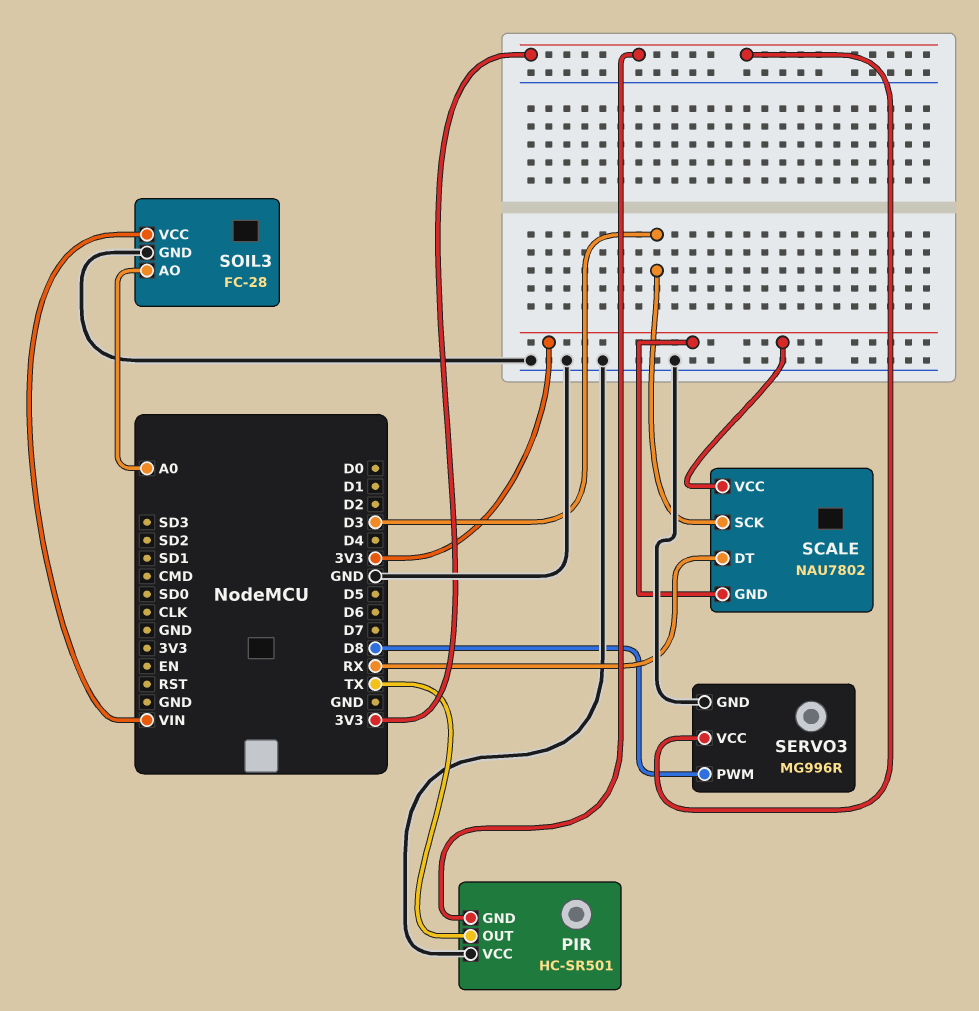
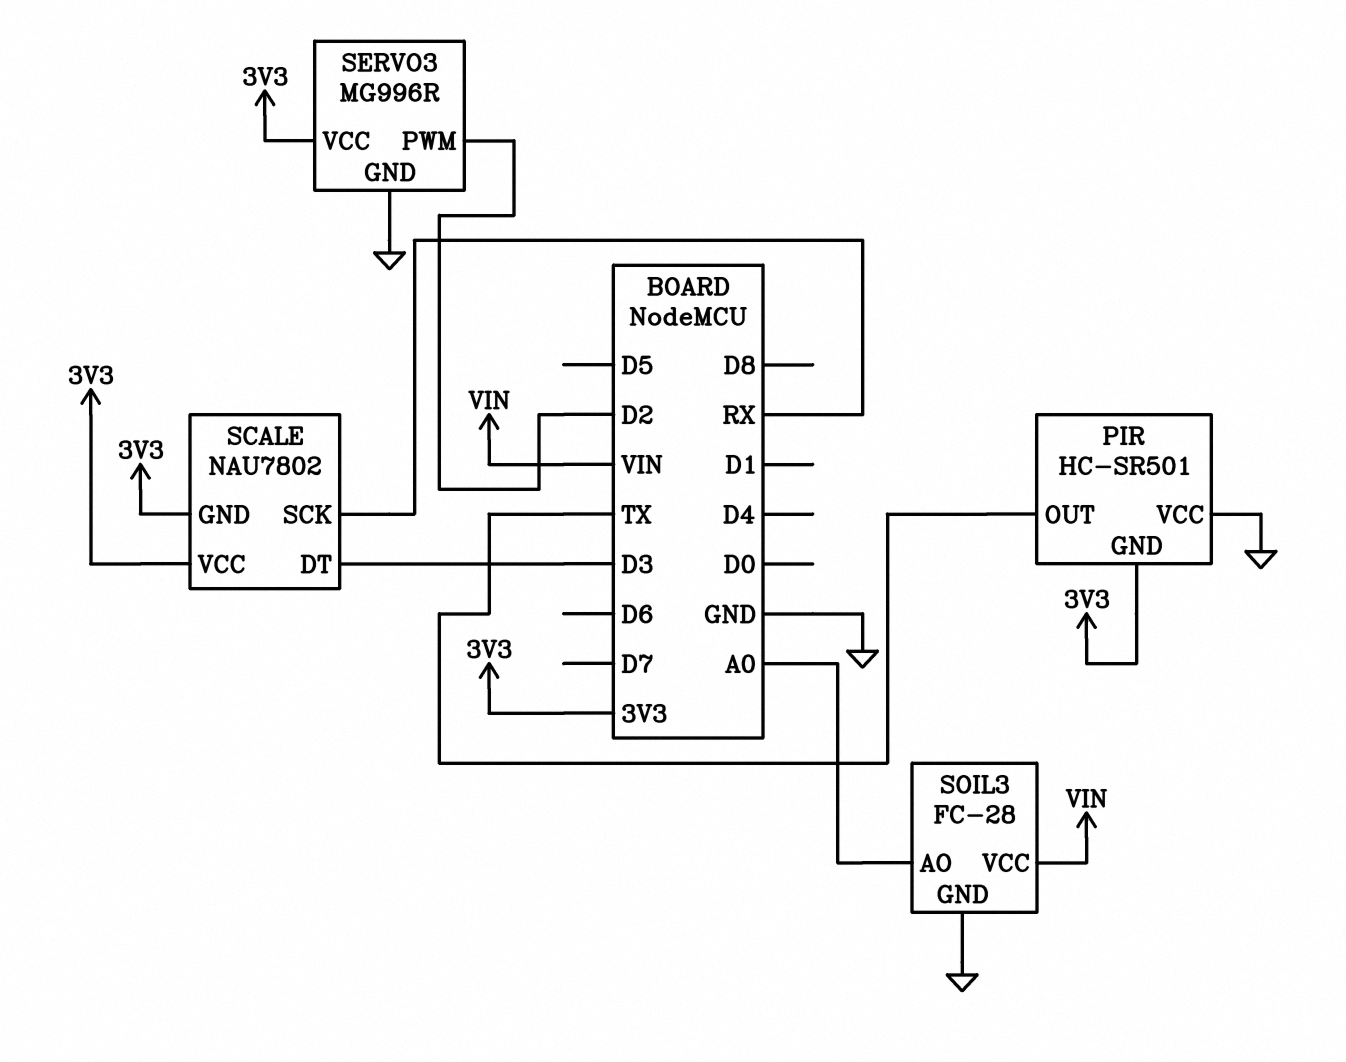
SCALE pin DT: RX -> D3
SCALE pin SCK: D3 -> RX
SERVO3 pin PWM: D8 -> D2

